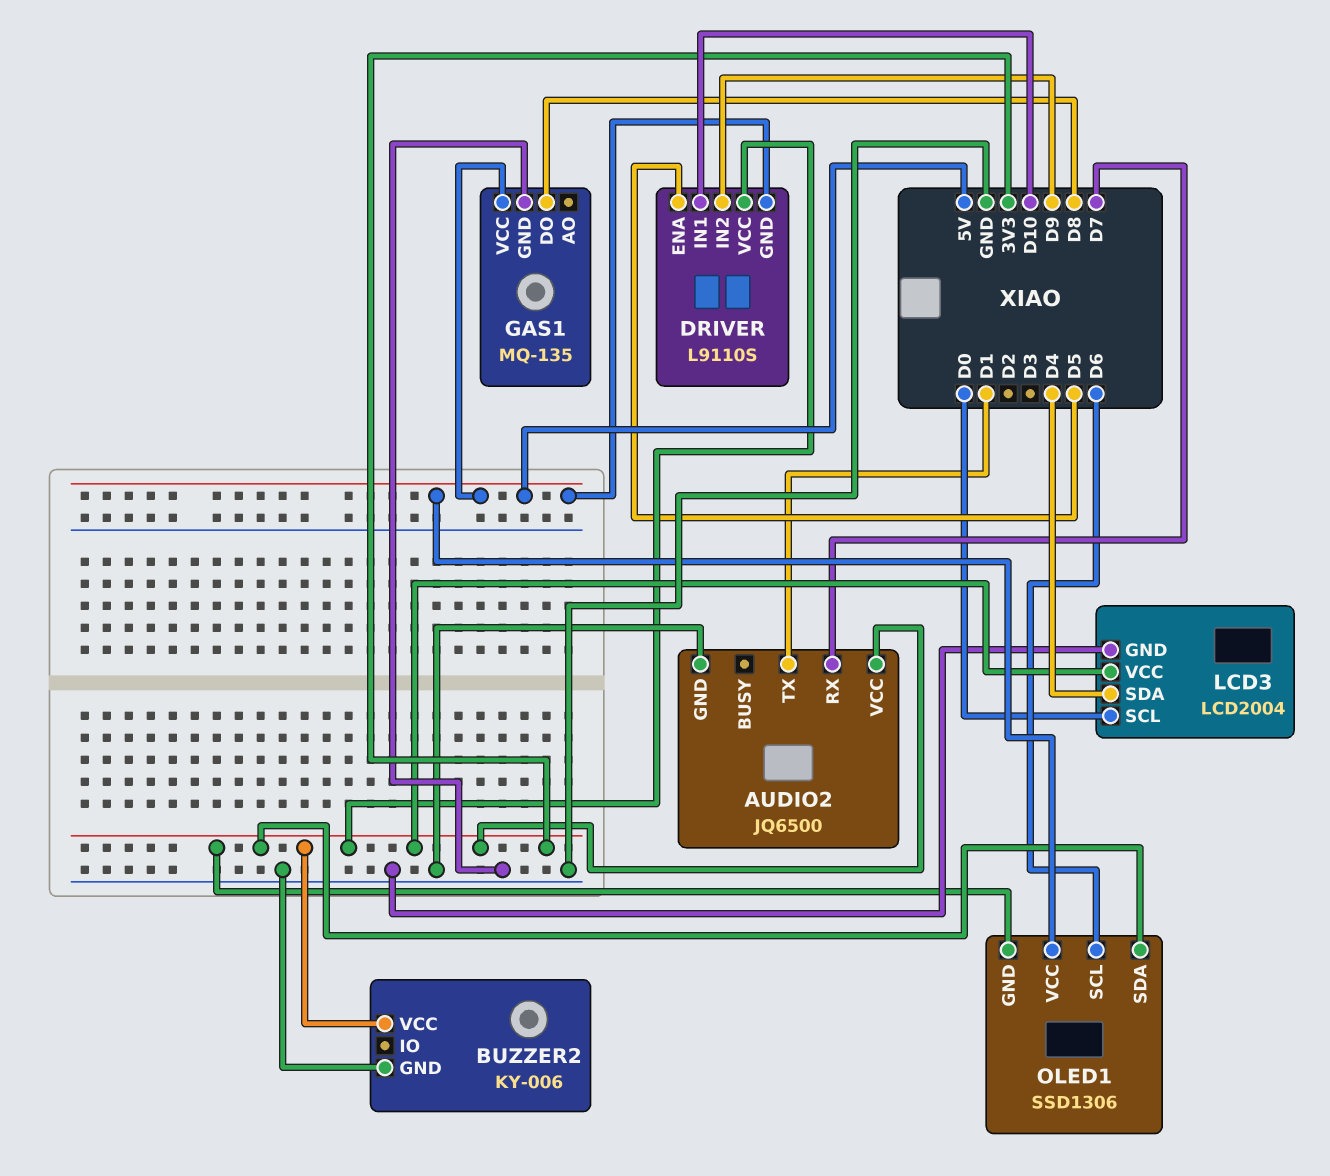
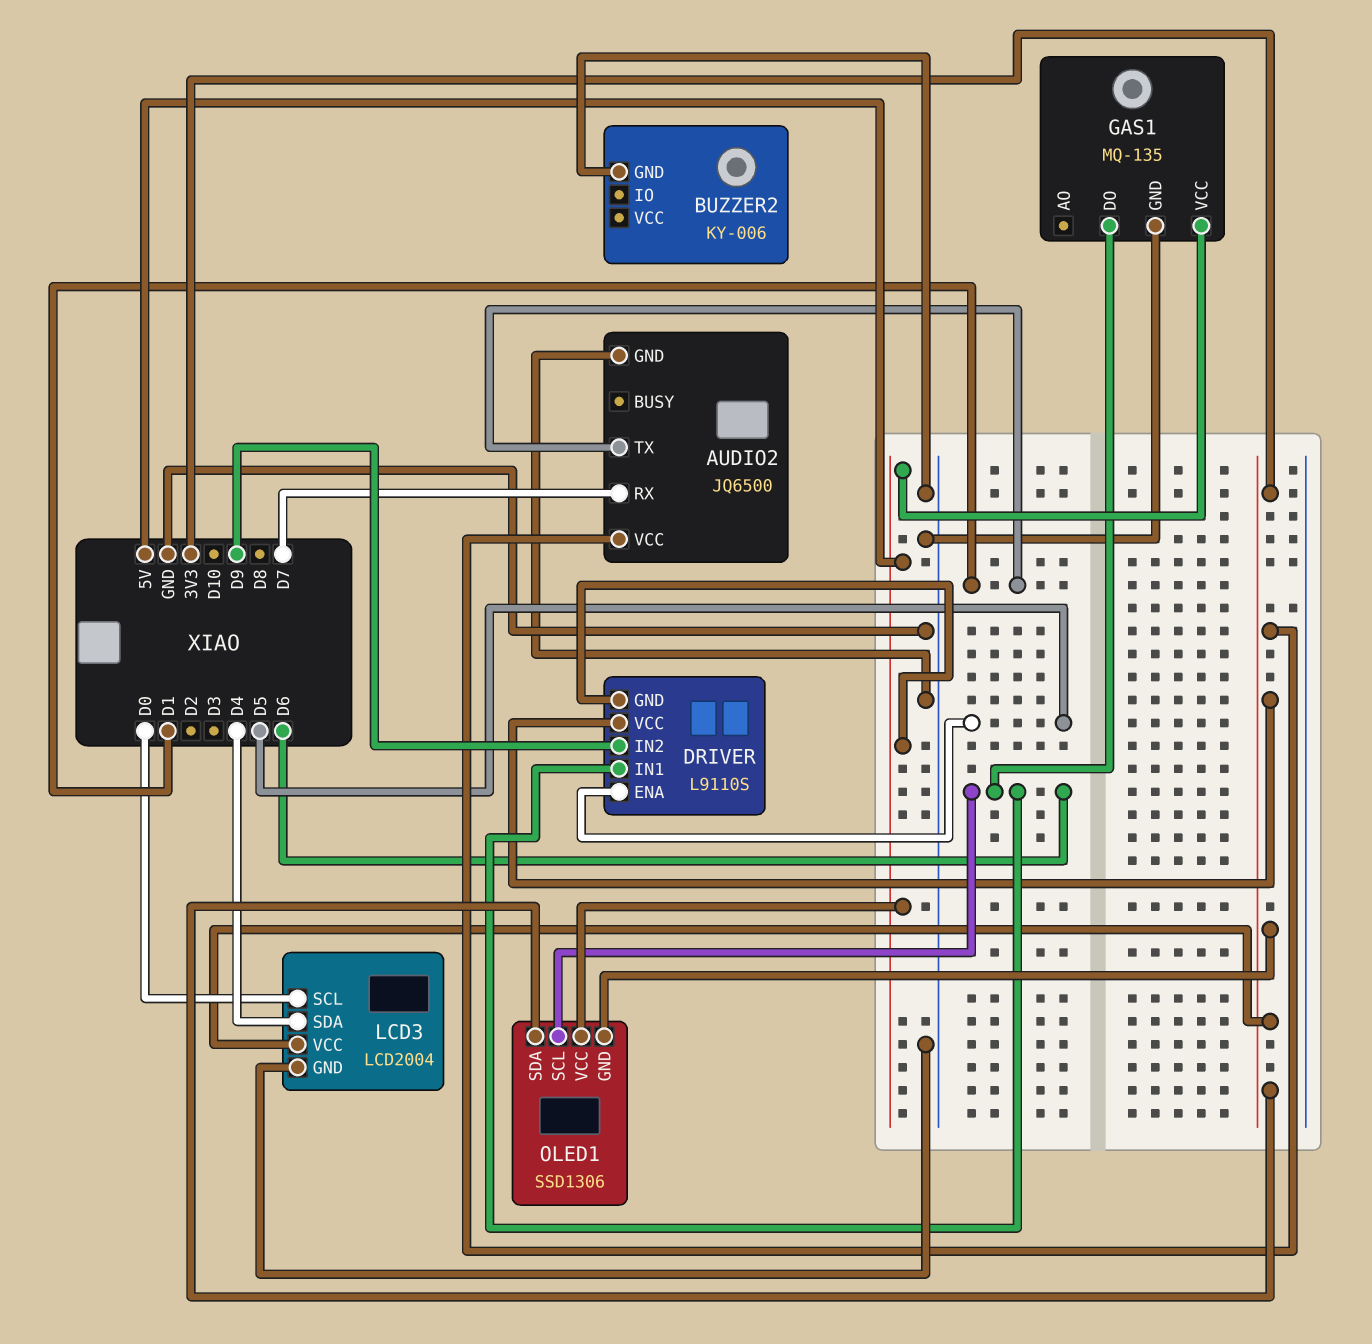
BUZZER2 pin VCC: 3V3 -> none
DRIVER pin IN1: D10 -> D6
GAS1 pin DO: D8 -> D6

